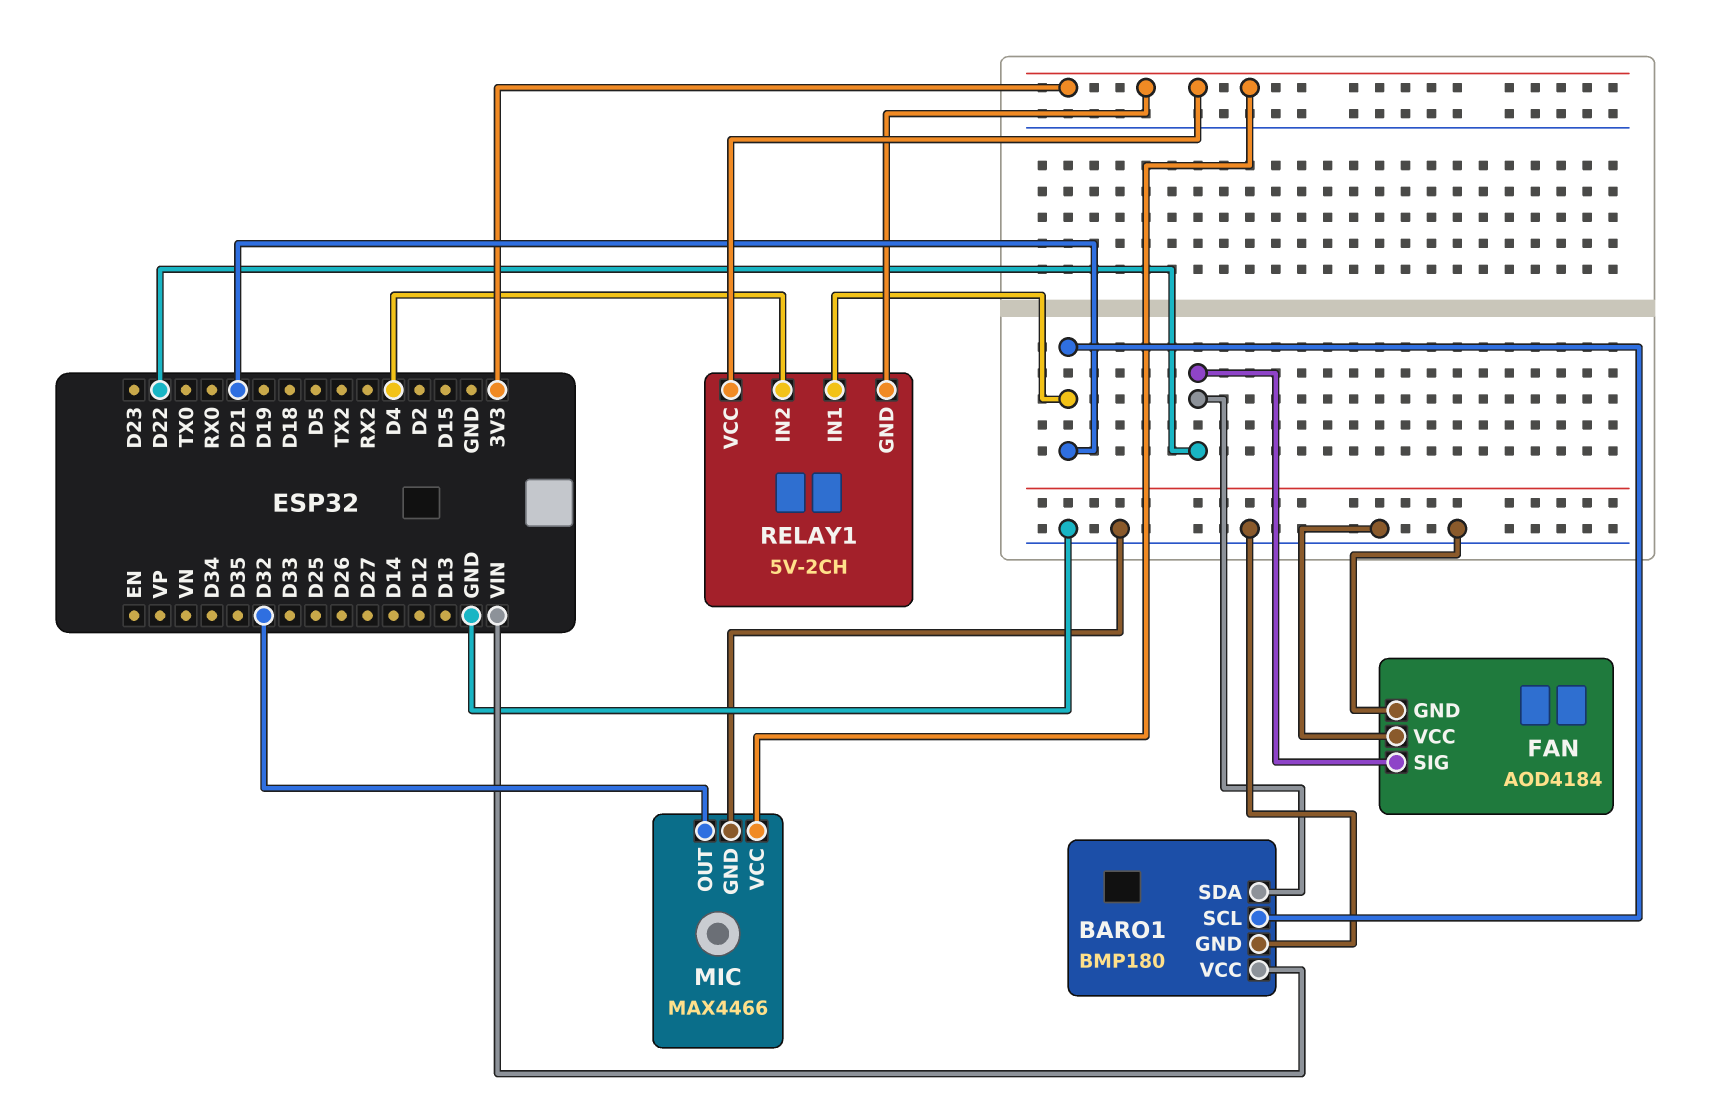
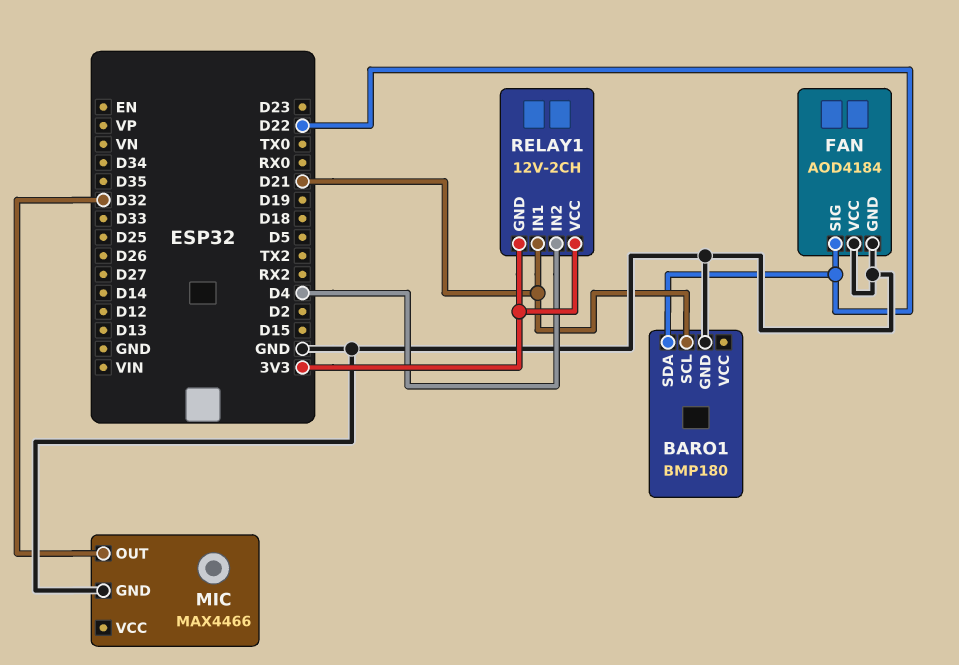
BARO1 pin VCC: VIN -> none
MIC pin VCC: 3V3 -> none
RELAY1: 5V-2CH -> 12V-2CH

